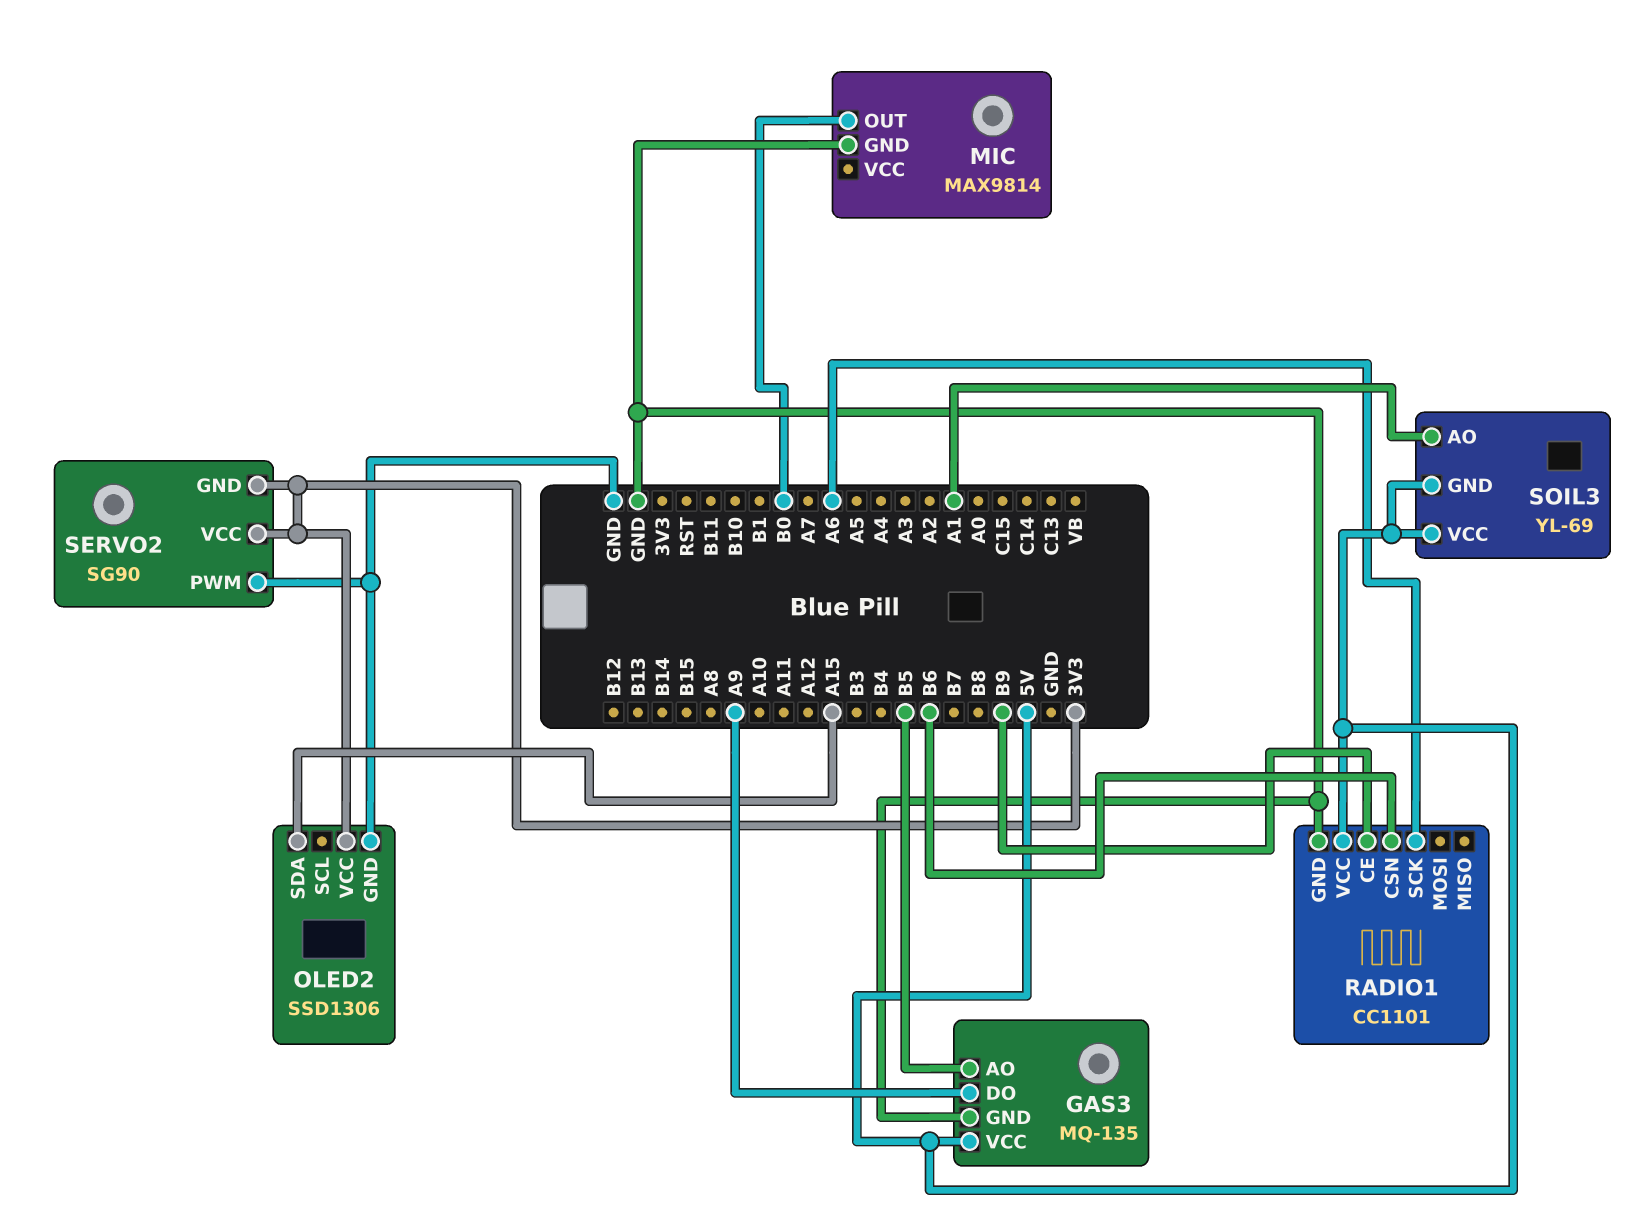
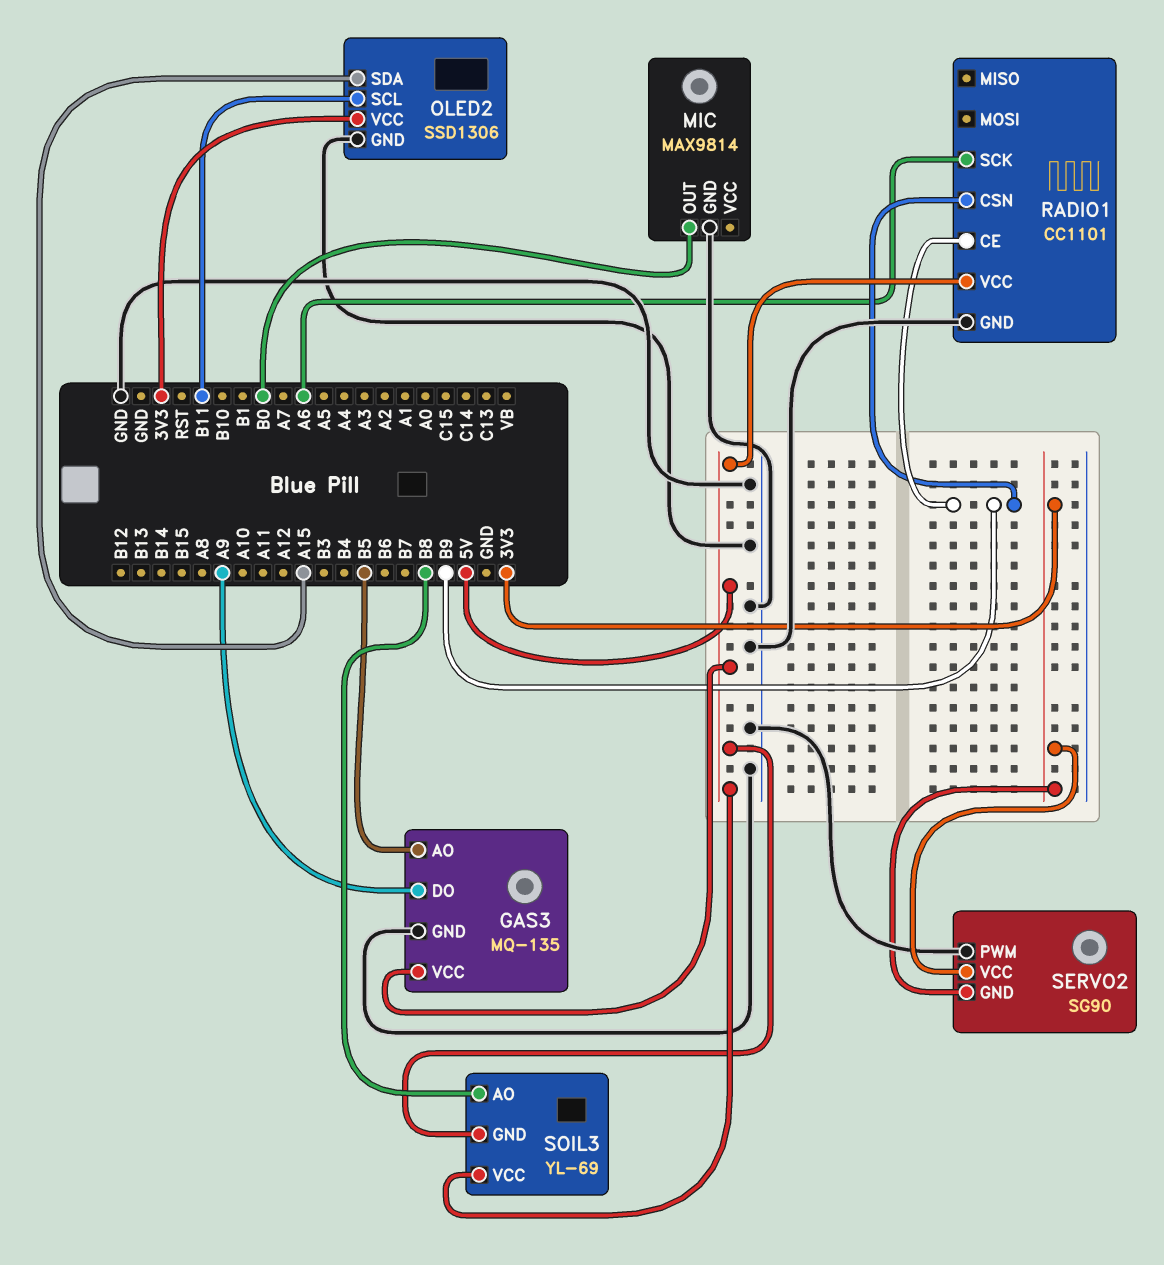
OLED2 pin SCL: none -> B11
RADIO1 pin CSN: B6 -> B9
SOIL3 pin AO: A1 -> B8

